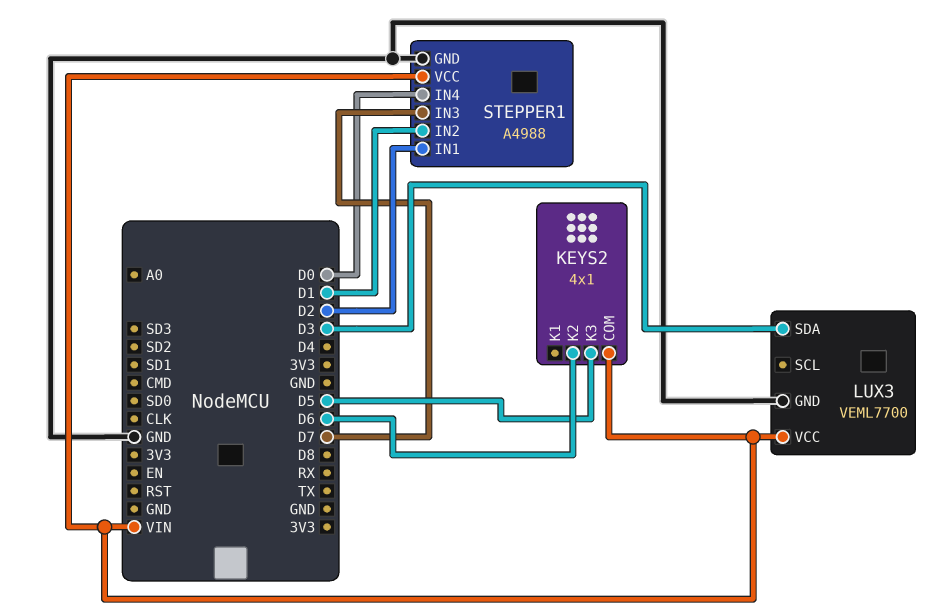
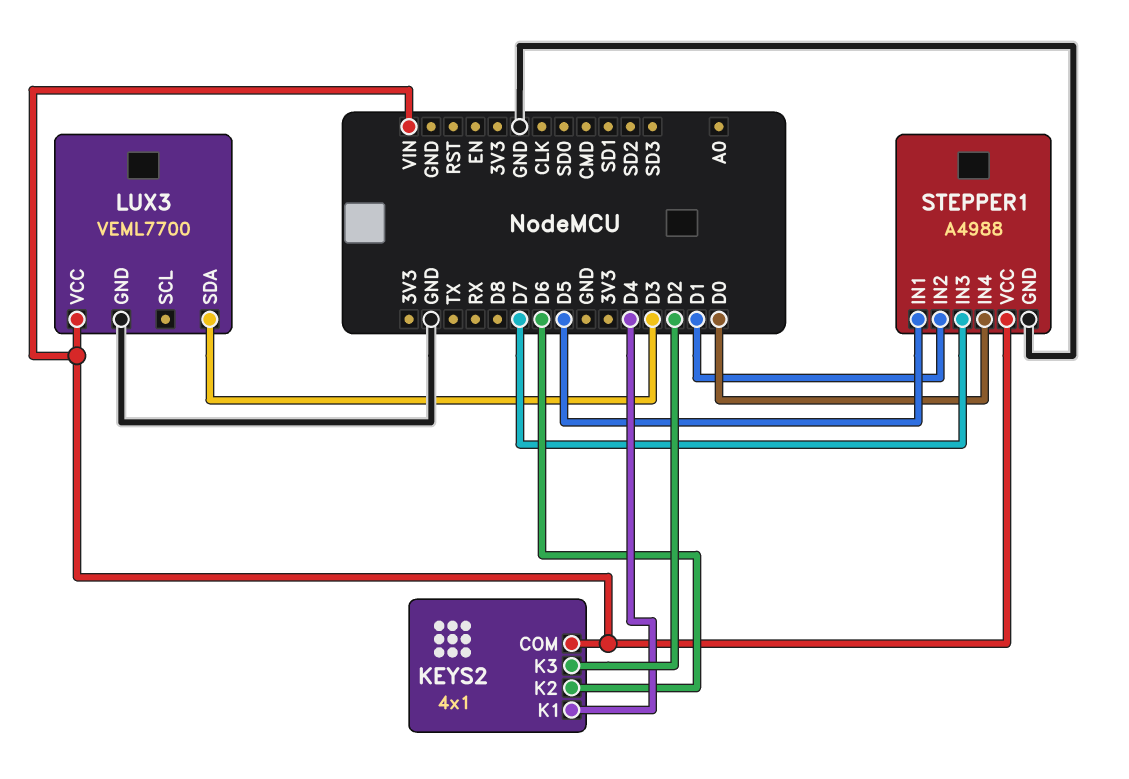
KEYS2 pin K1: none -> D4
KEYS2 pin K3: D5 -> D2
STEPPER1 pin IN1: D2 -> D5

